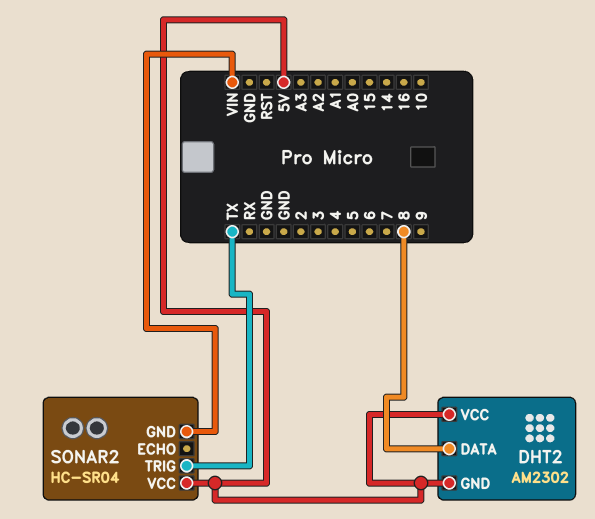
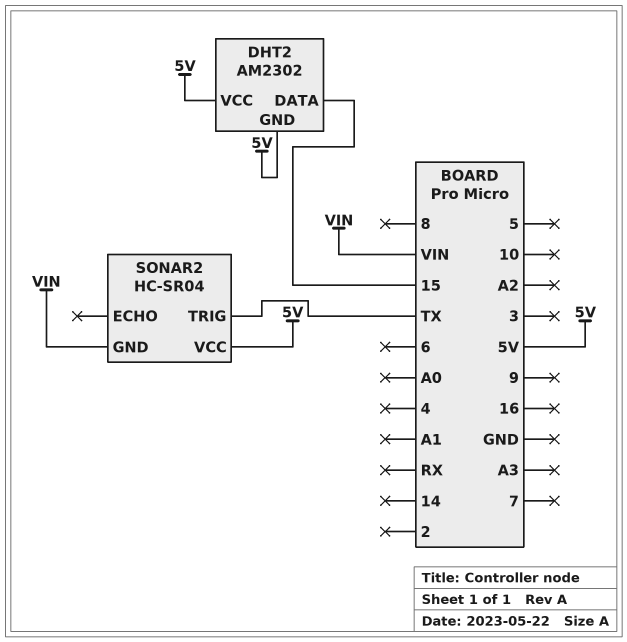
DHT2 pin DATA: 8 -> 15

